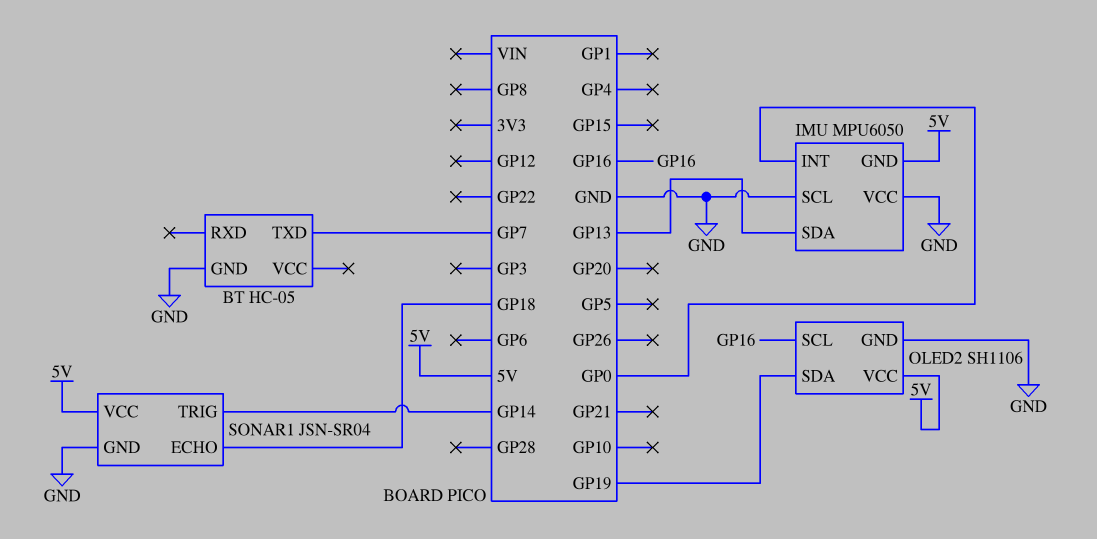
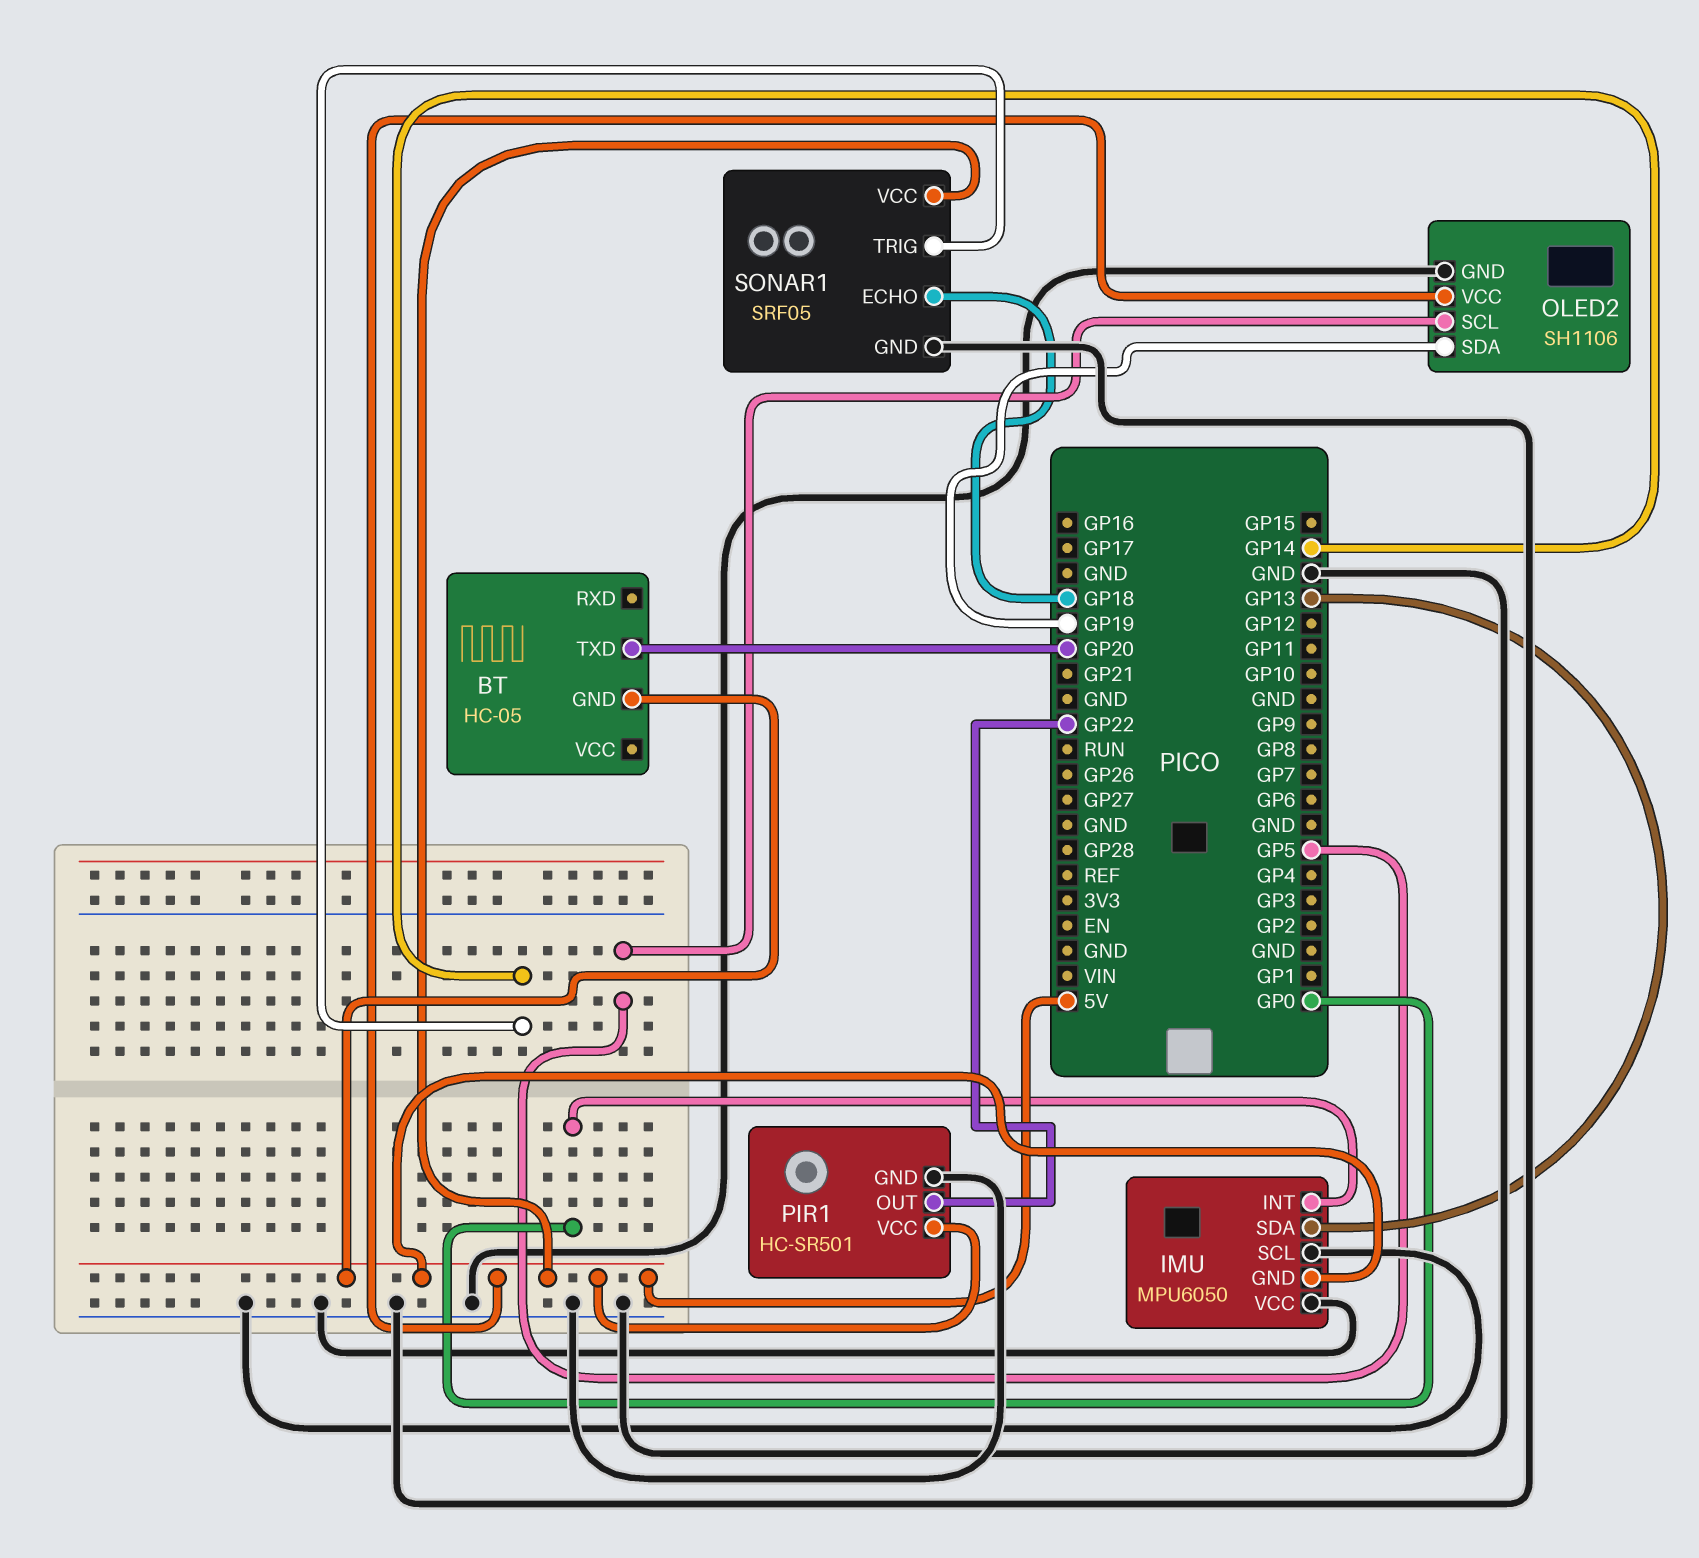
BT pin GND: GND -> 5V
BT pin TXD: GP7 -> GP20
OLED2 pin SCL: GP16 -> GP5
PIR1: none -> HC-SR501
PIR1 pin GND: none -> GND
PIR1 pin OUT: none -> GP22
PIR1 pin VCC: none -> 5V
SONAR1: JSN-SR04 -> SRF05

